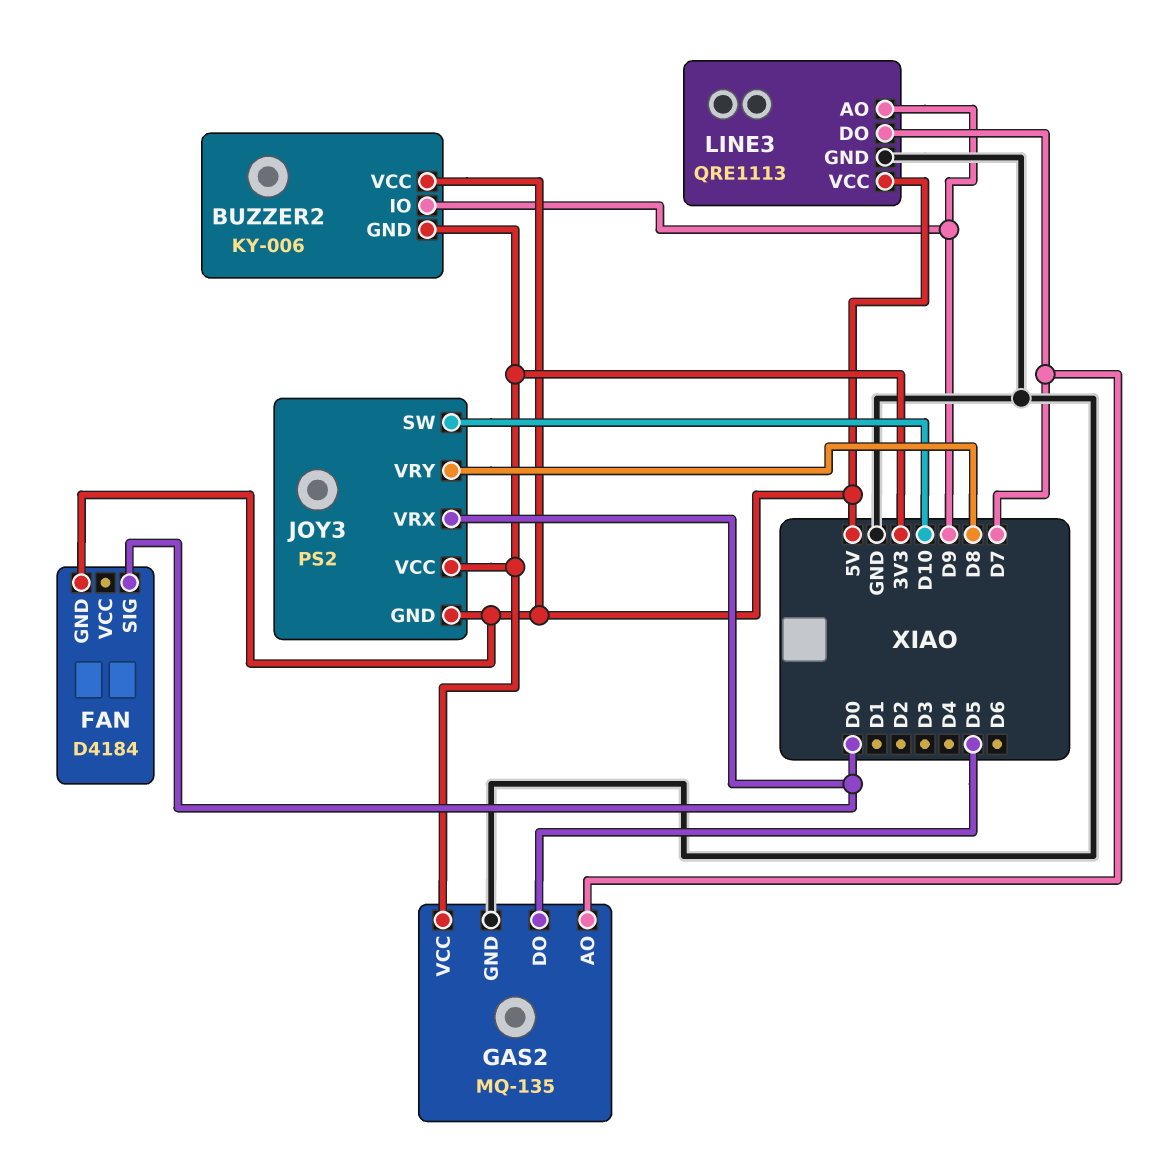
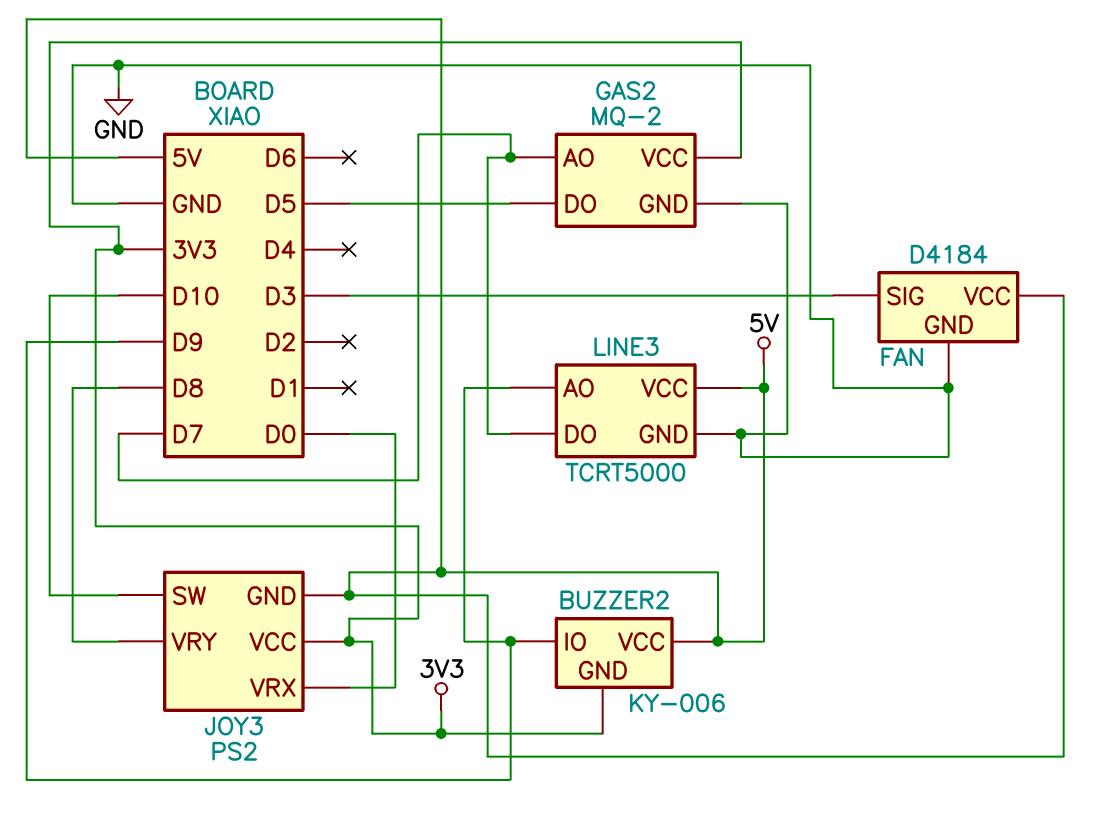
FAN pin GND: 5V -> GND
FAN pin SIG: D0 -> D3
FAN pin VCC: none -> 5V
GAS2: MQ-135 -> MQ-2
LINE3: QRE1113 -> TCRT5000

